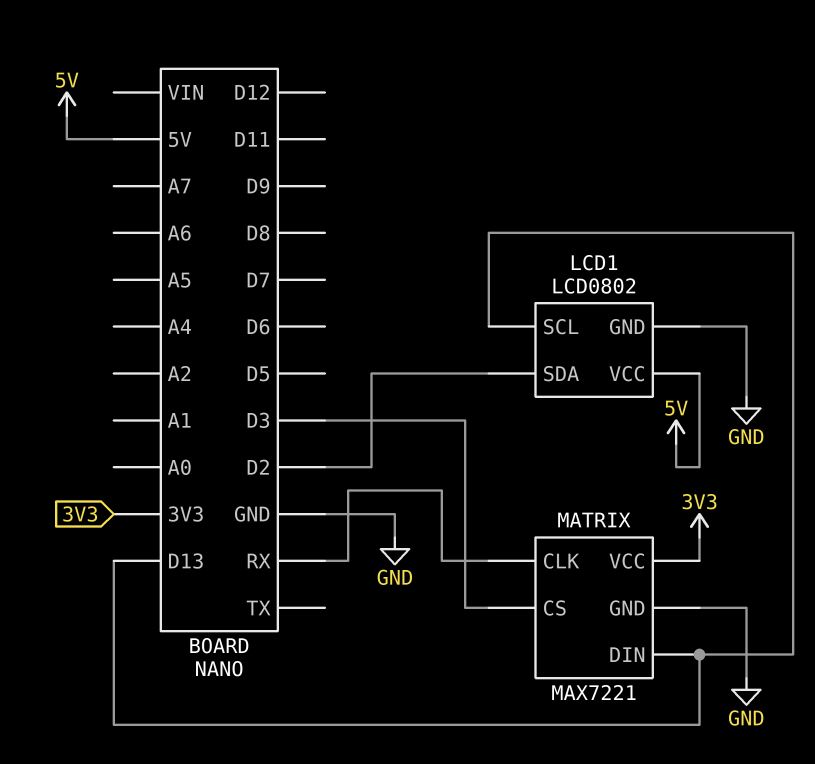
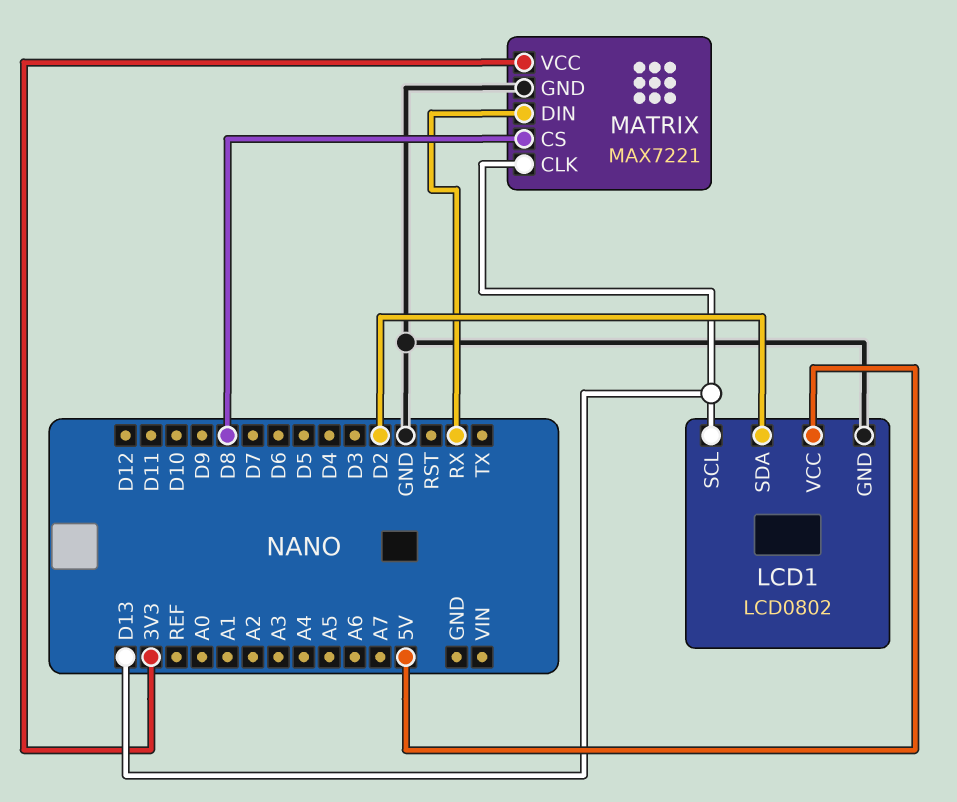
MATRIX pin CLK: RX -> D13
MATRIX pin CS: D3 -> D8
MATRIX pin DIN: D13 -> RX

